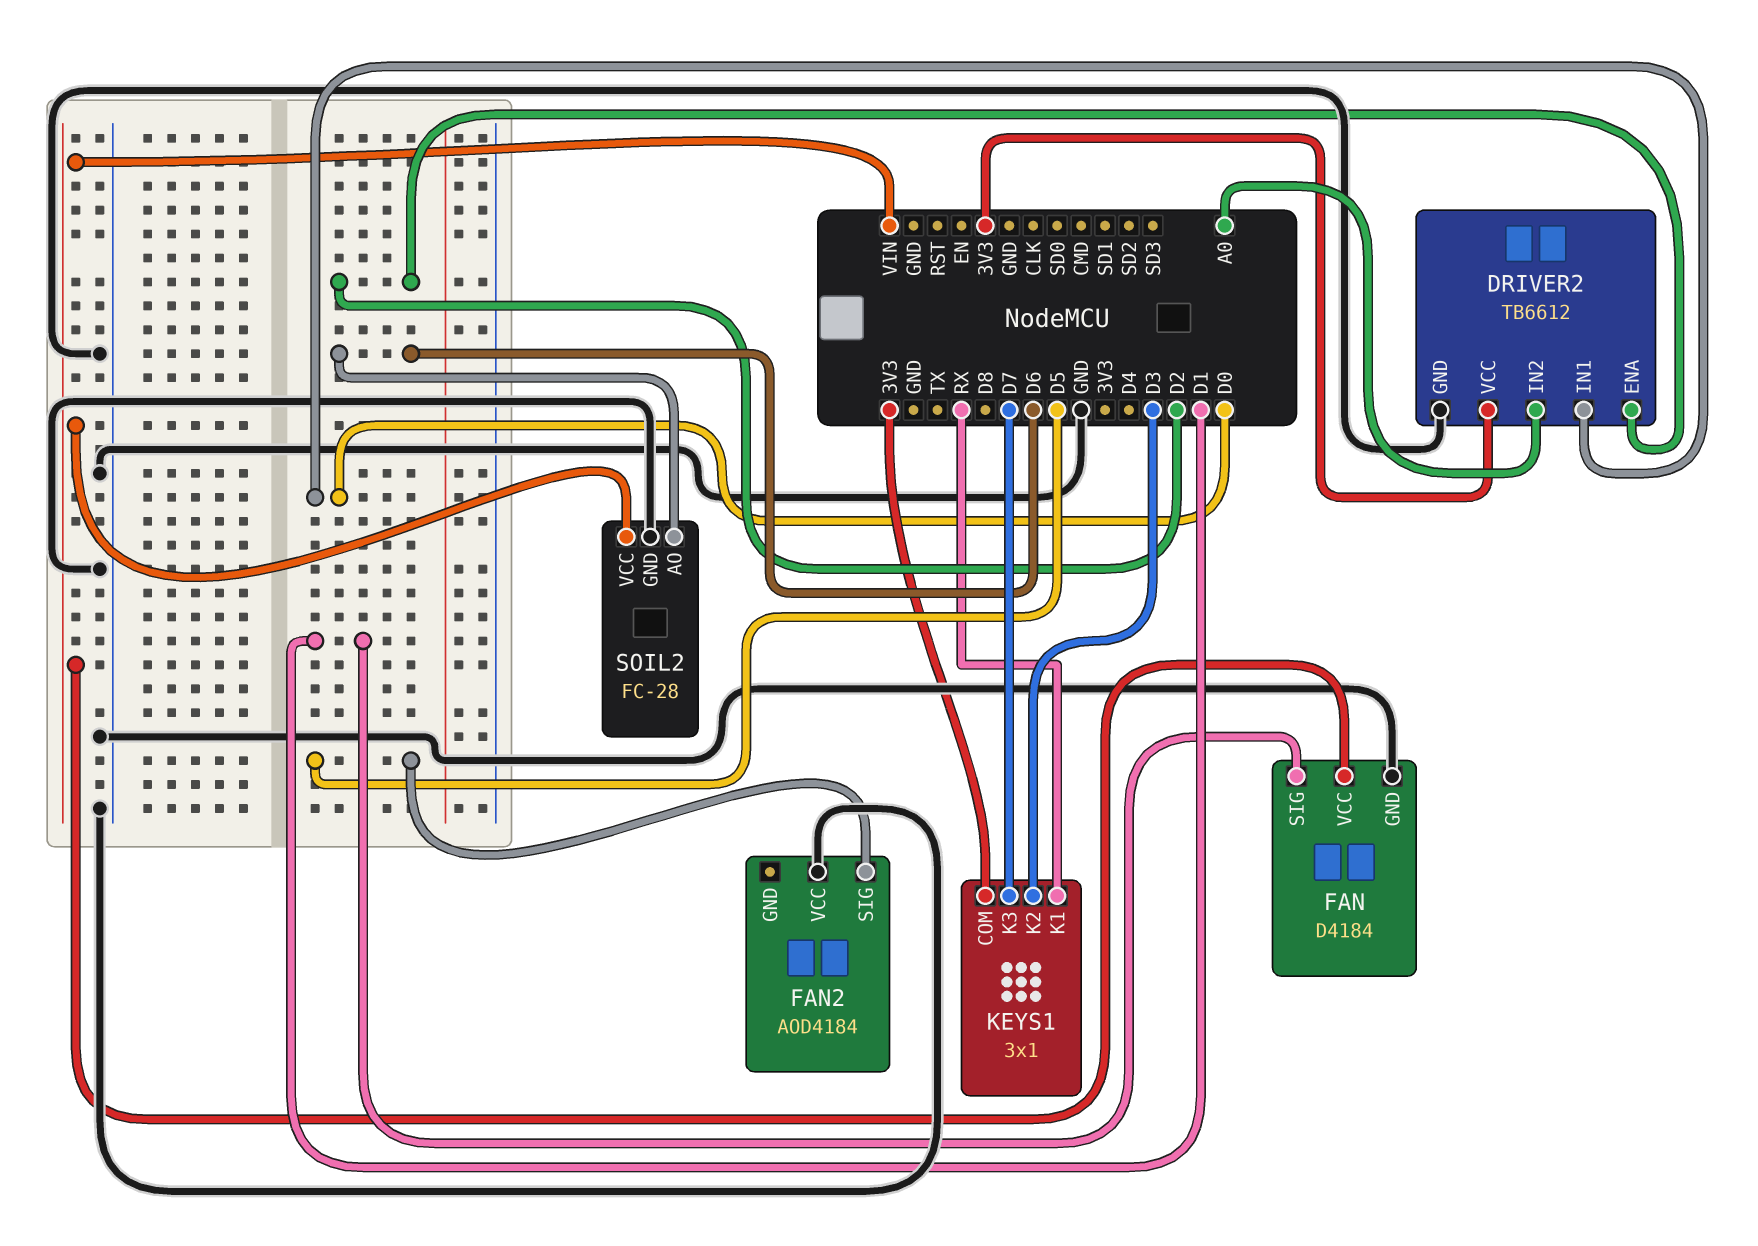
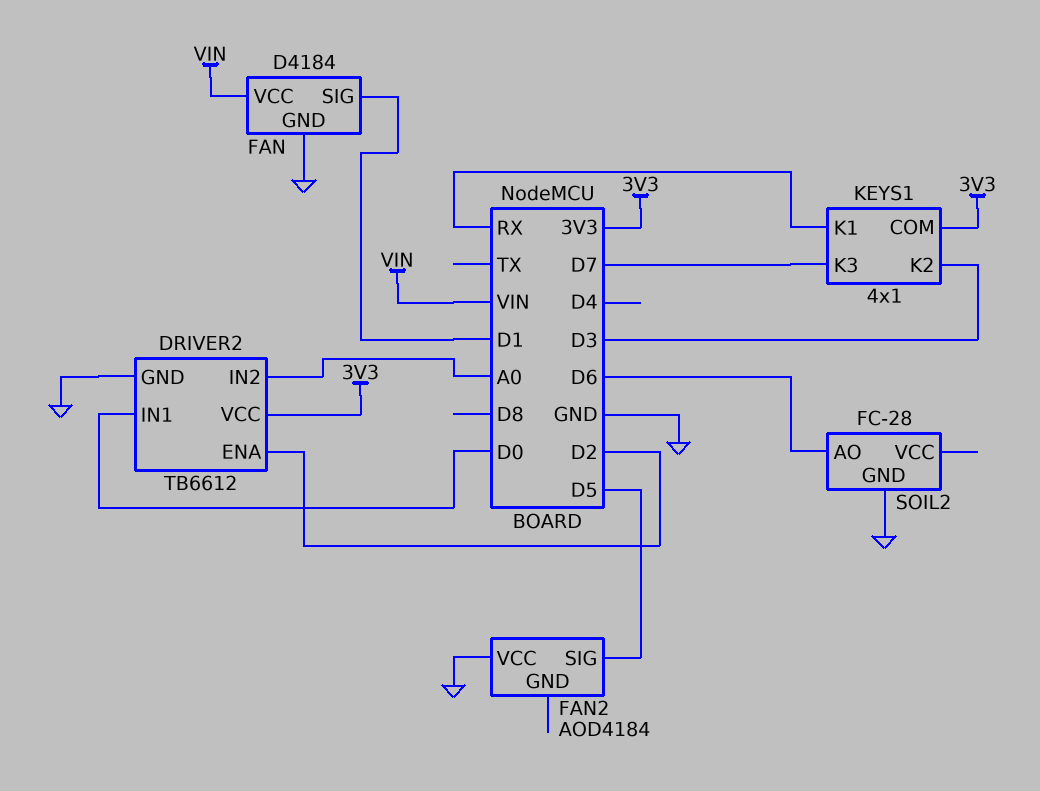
KEYS1: 3x1 -> 4x1
SOIL2 pin VCC: VIN -> none

